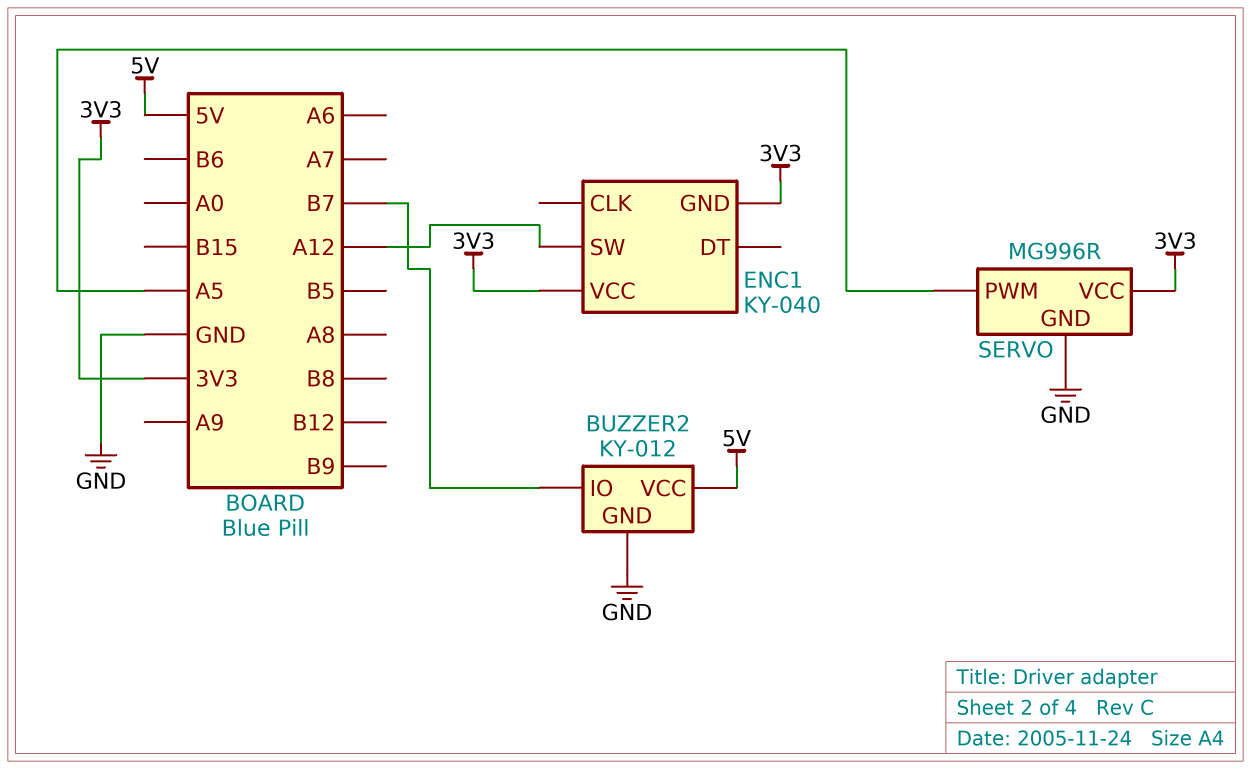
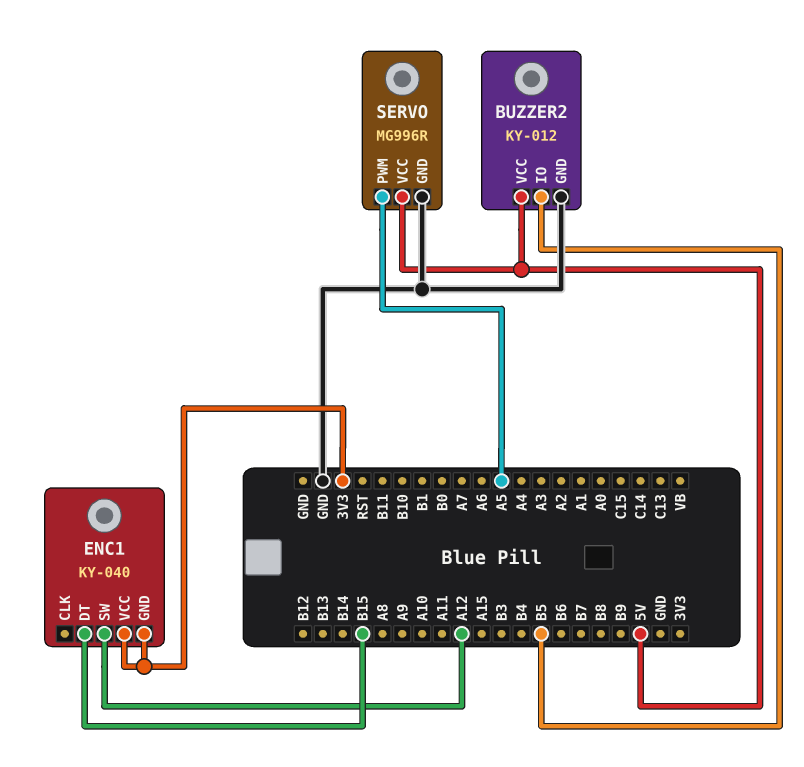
BUZZER2 pin IO: B7 -> B5
ENC1 pin DT: none -> B15
SERVO pin VCC: 3V3 -> 5V

